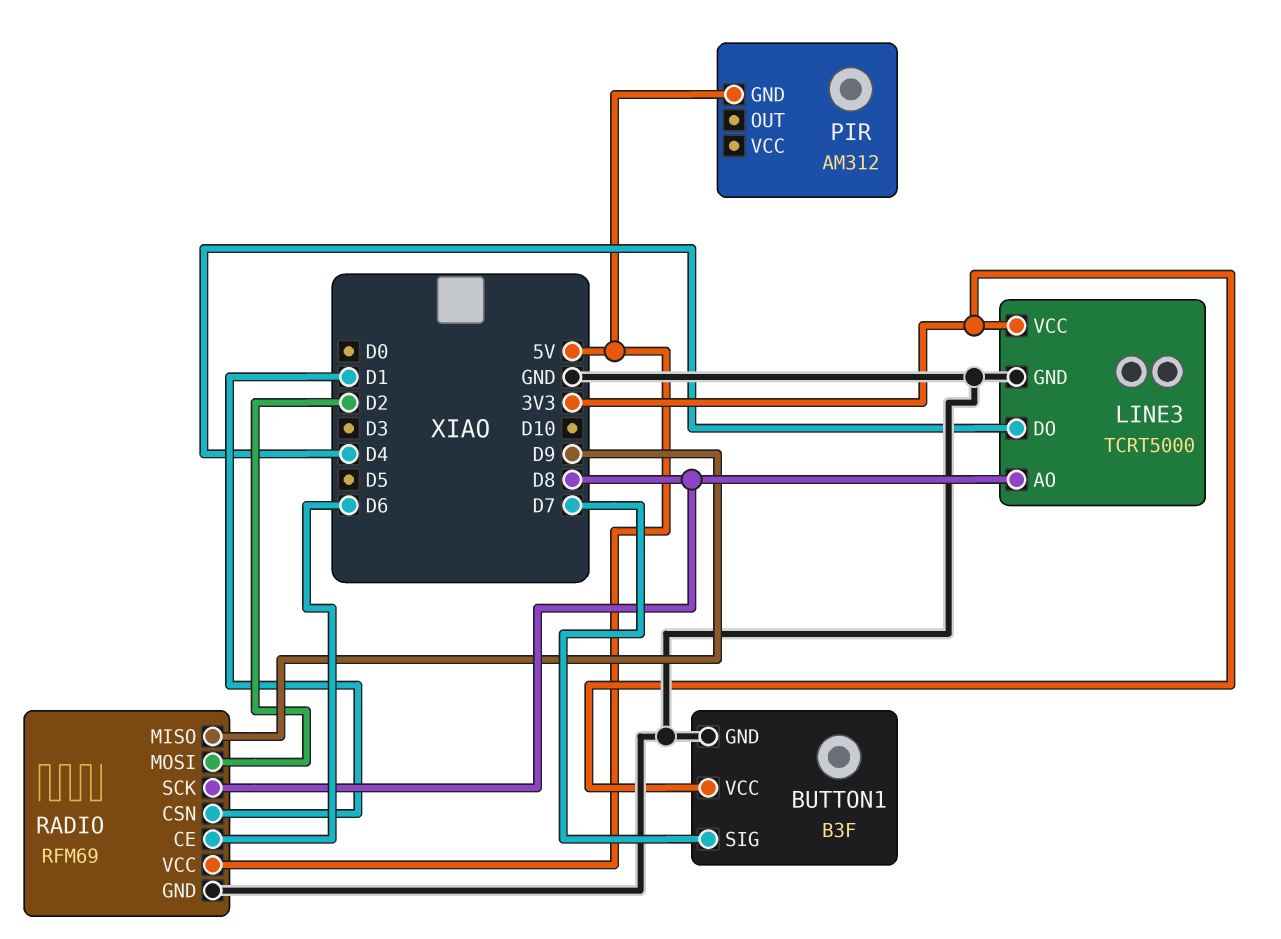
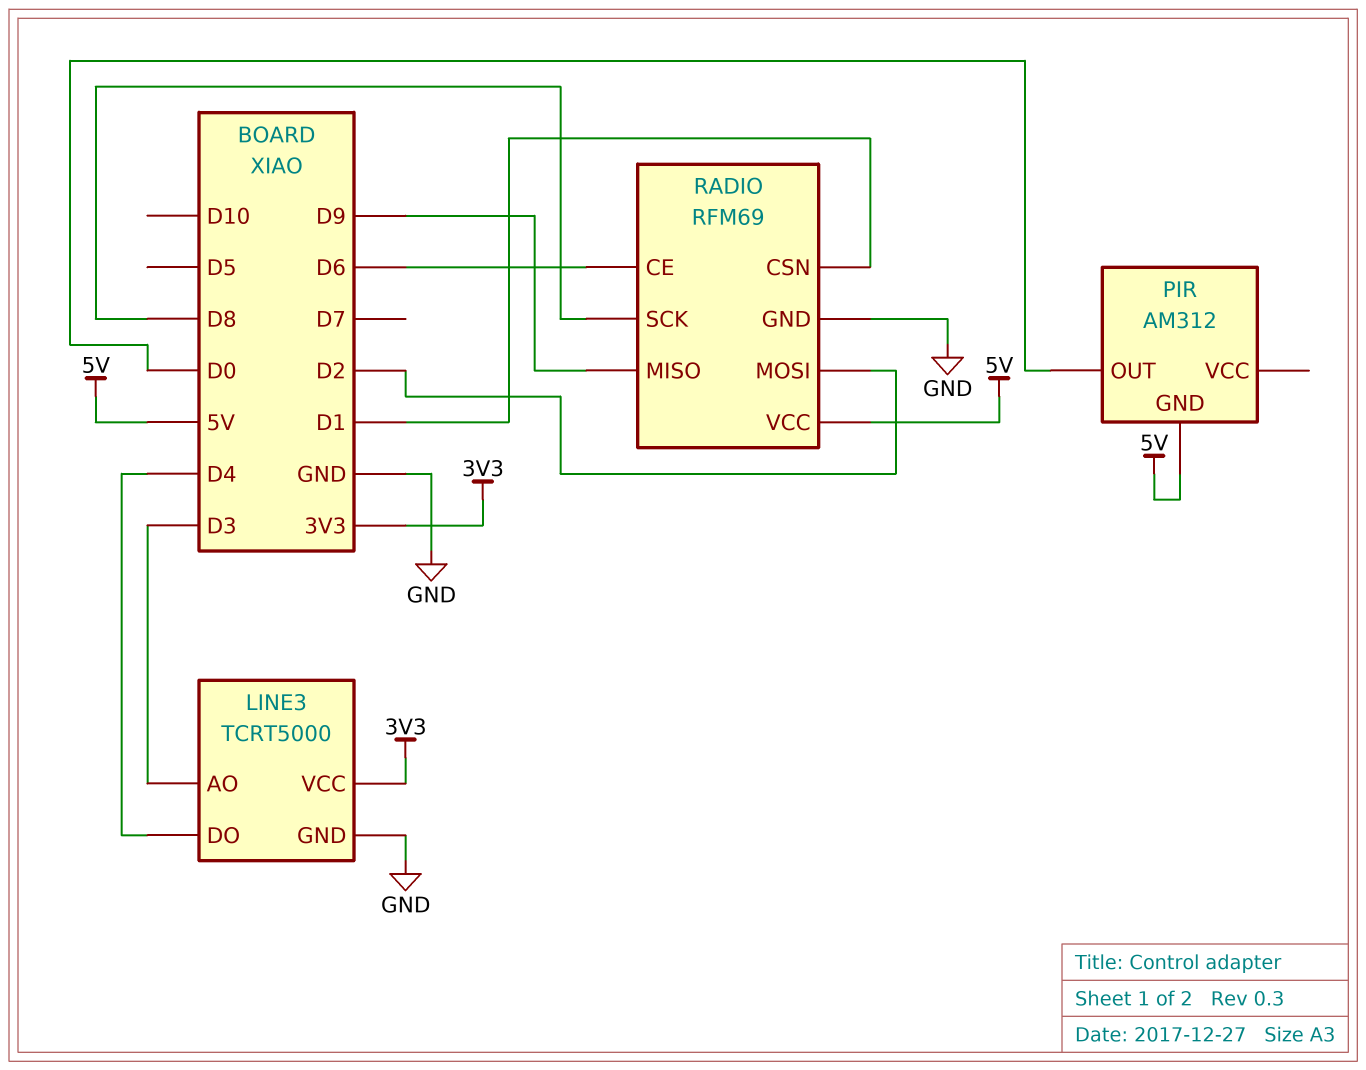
BUTTON1: B3F -> none
BUTTON1 pin GND: GND -> none
BUTTON1 pin SIG: D7 -> none
BUTTON1 pin VCC: 3V3 -> none
LINE3 pin AO: D8 -> D3
PIR pin OUT: none -> D0

